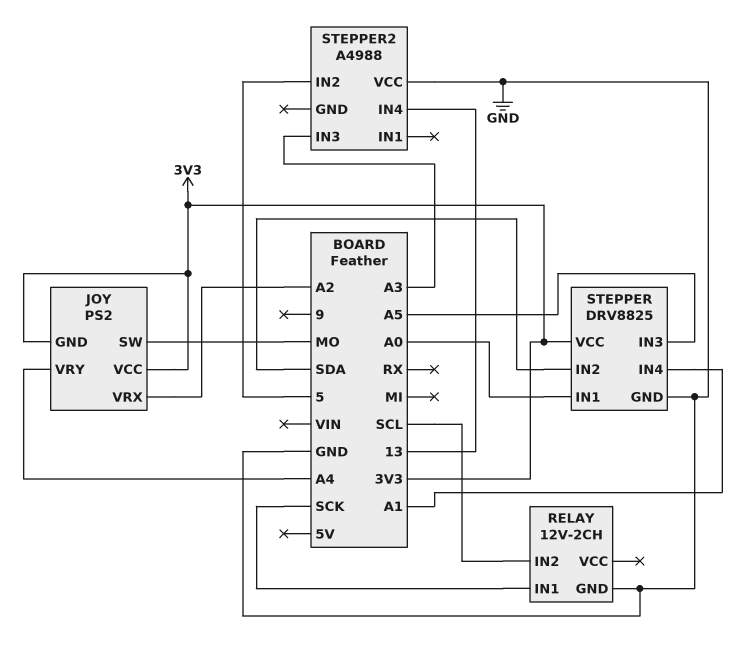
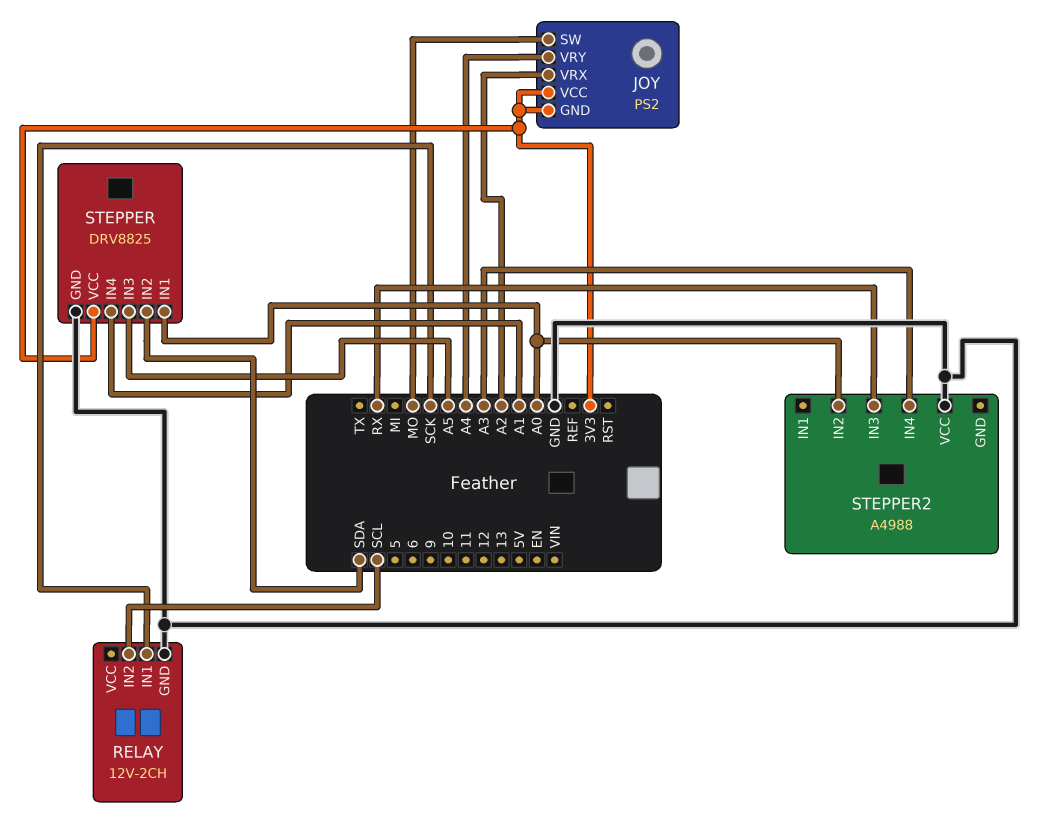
STEPPER2 pin IN2: 5 -> A0
STEPPER2 pin IN3: A3 -> RX
STEPPER2 pin IN4: 13 -> A3

